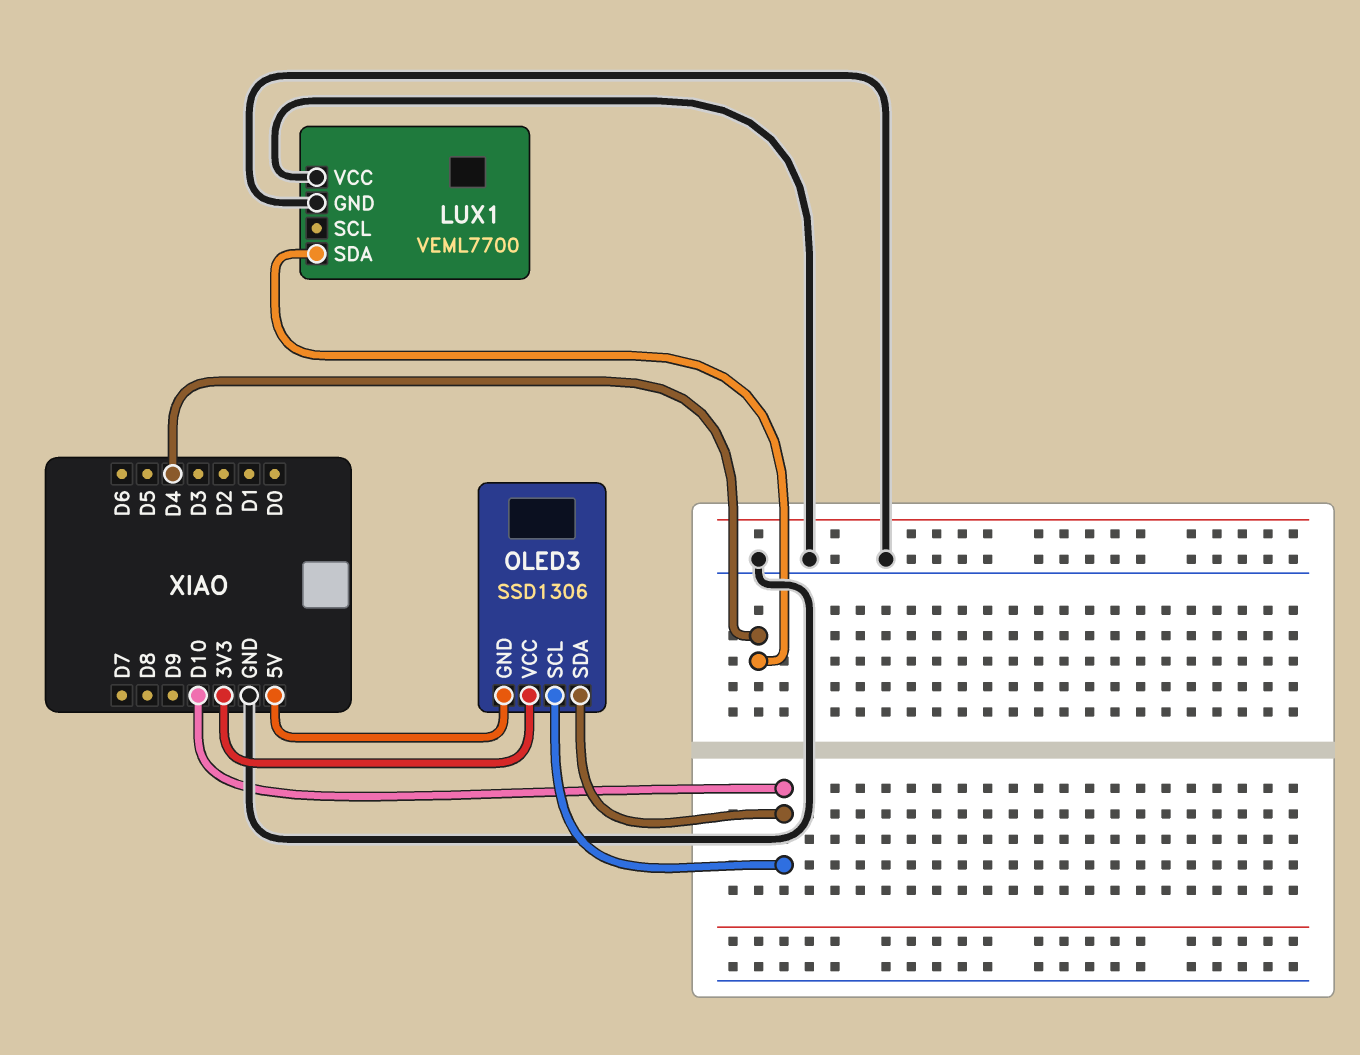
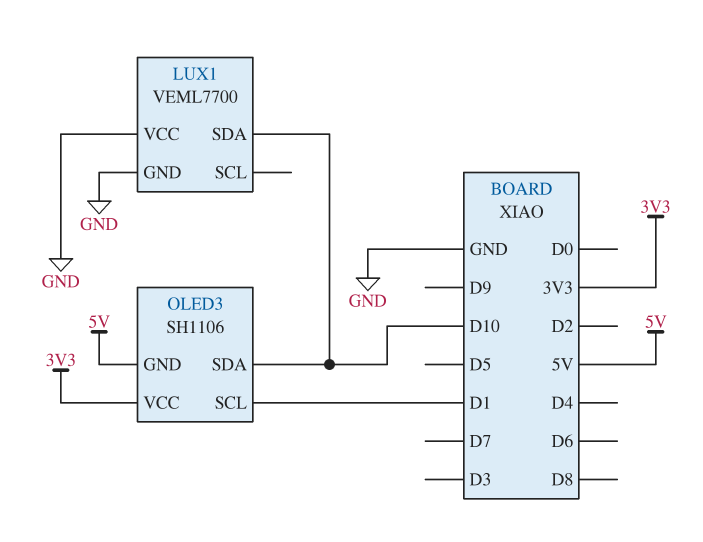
LUX1 pin SDA: D4 -> D10
OLED3: SSD1306 -> SH1106
OLED3 pin SCL: D10 -> D1

